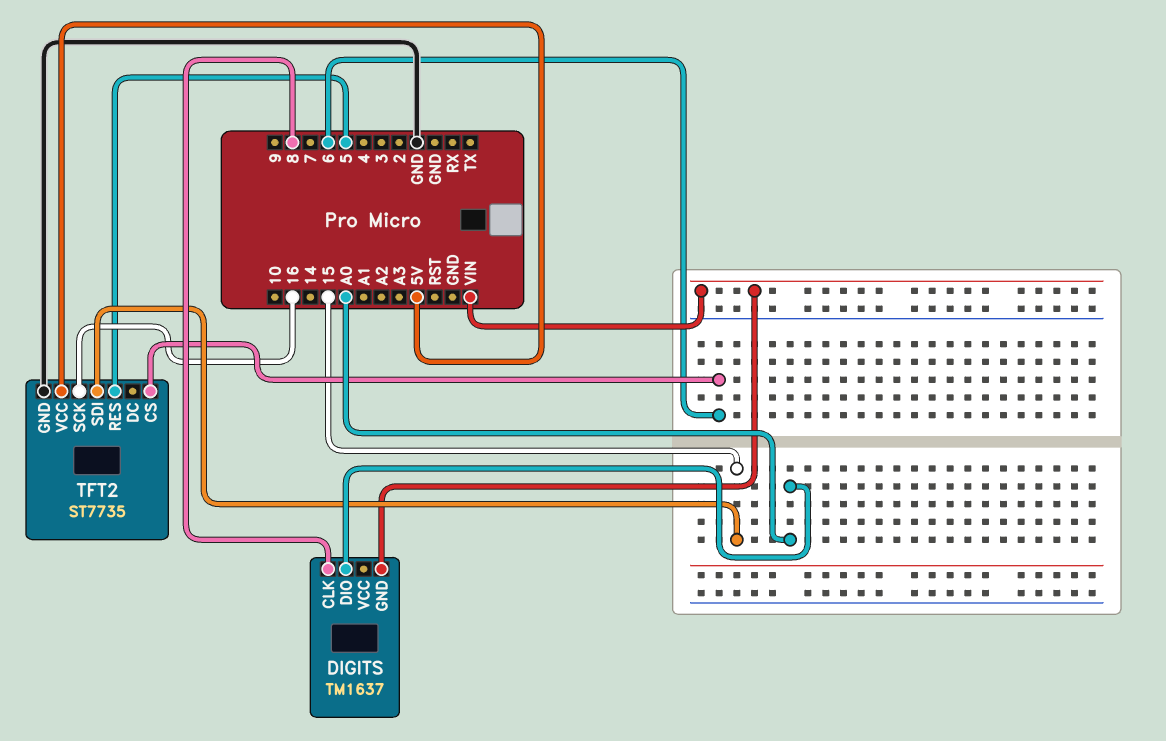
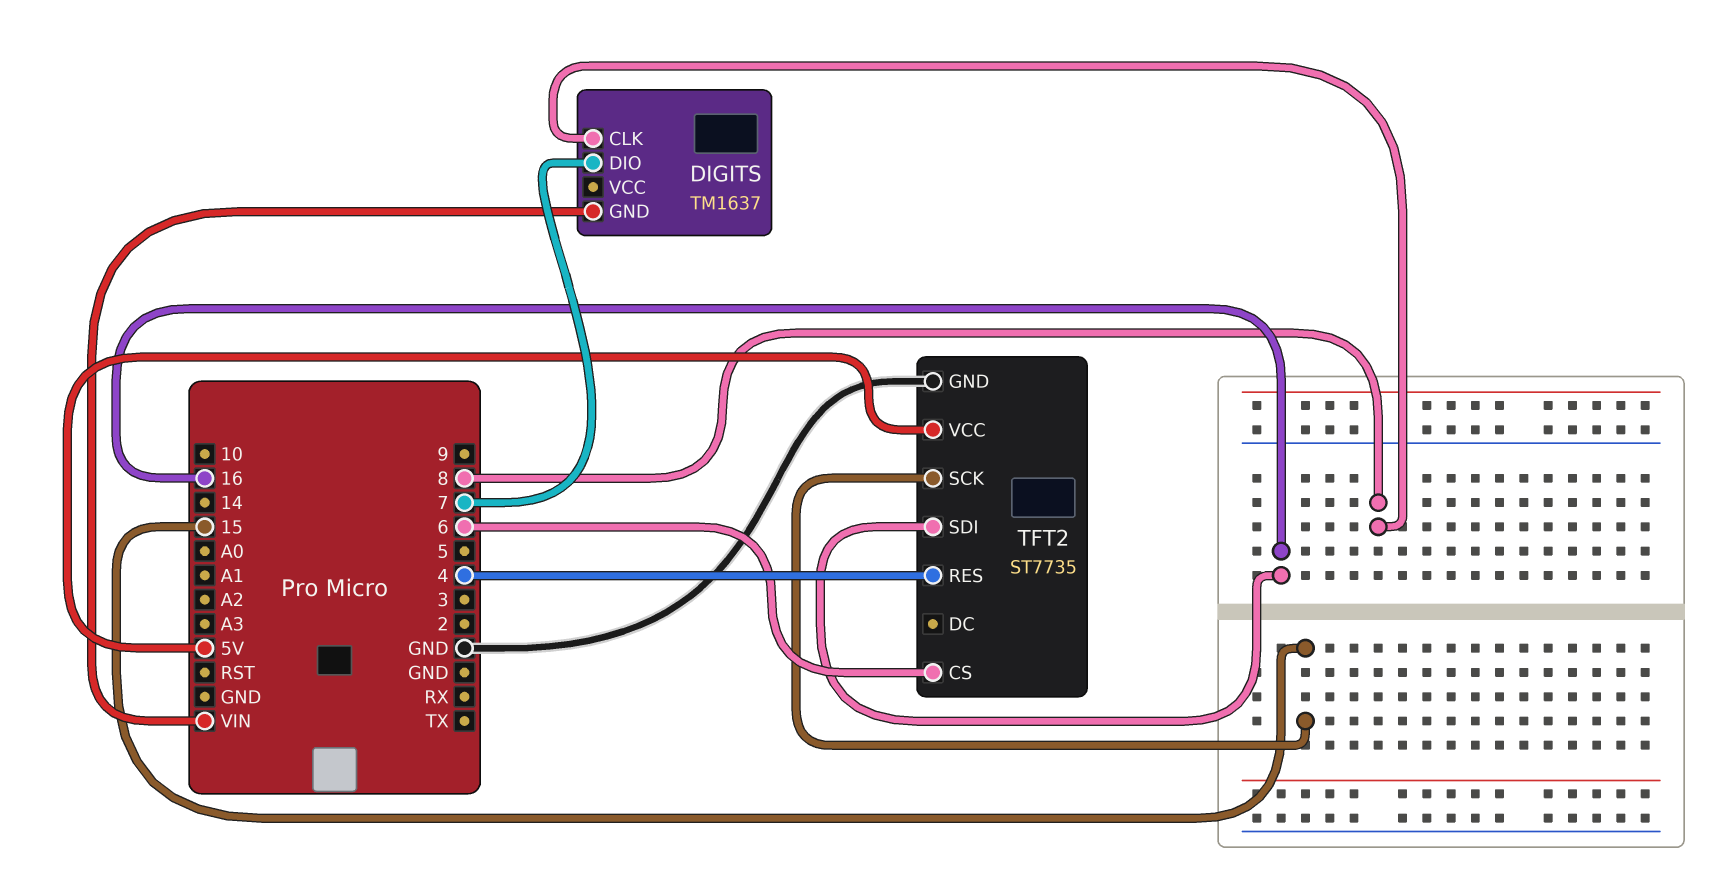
DIGITS pin DIO: A0 -> 7
TFT2 pin RES: 5 -> 4
TFT2 pin SCK: 16 -> 15
TFT2 pin SDI: 15 -> 16

